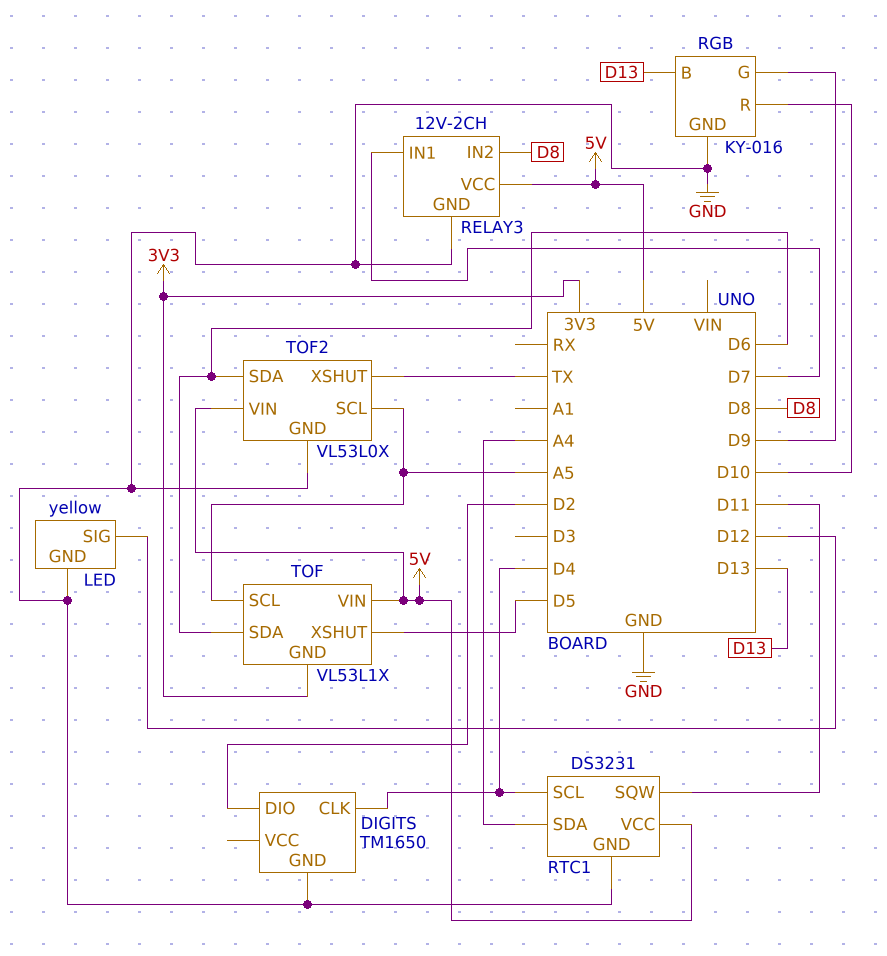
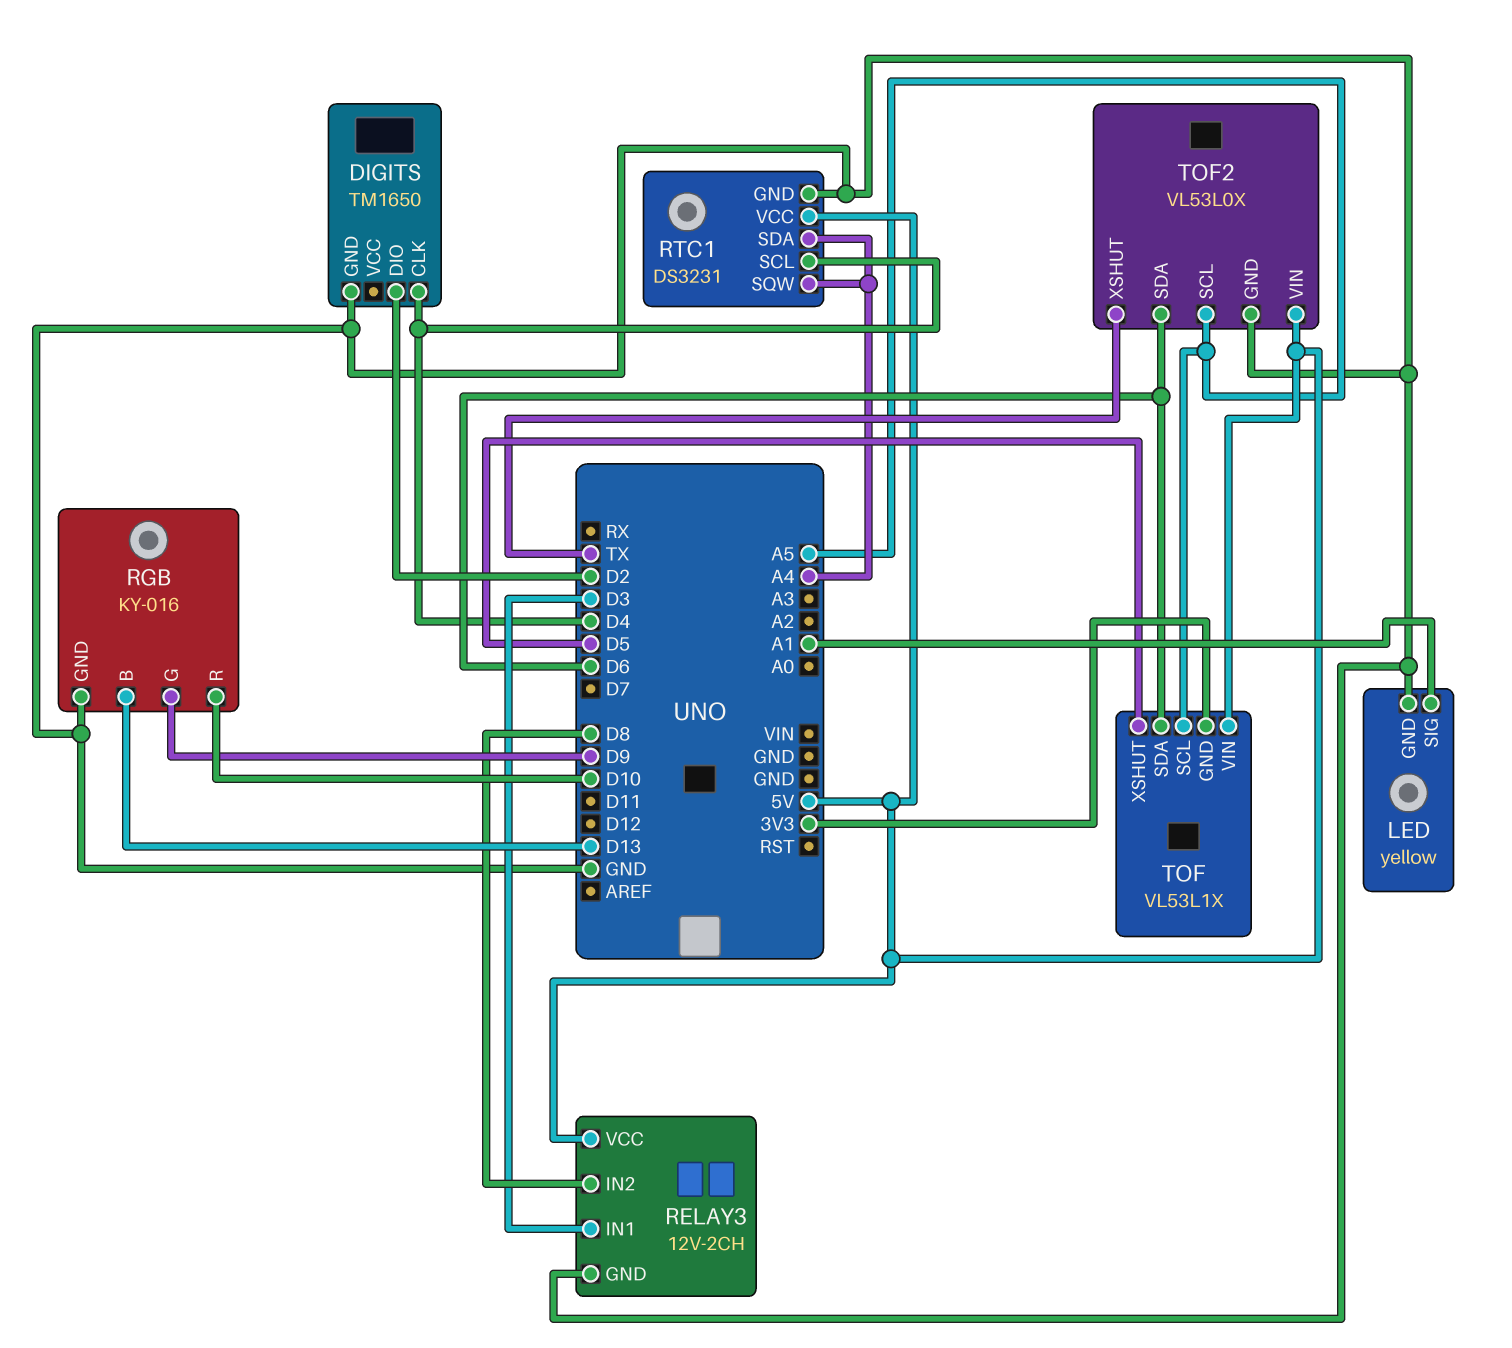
LED pin SIG: D12 -> A1
RELAY3 pin IN1: D7 -> D3
RTC1 pin SQW: D11 -> A4

